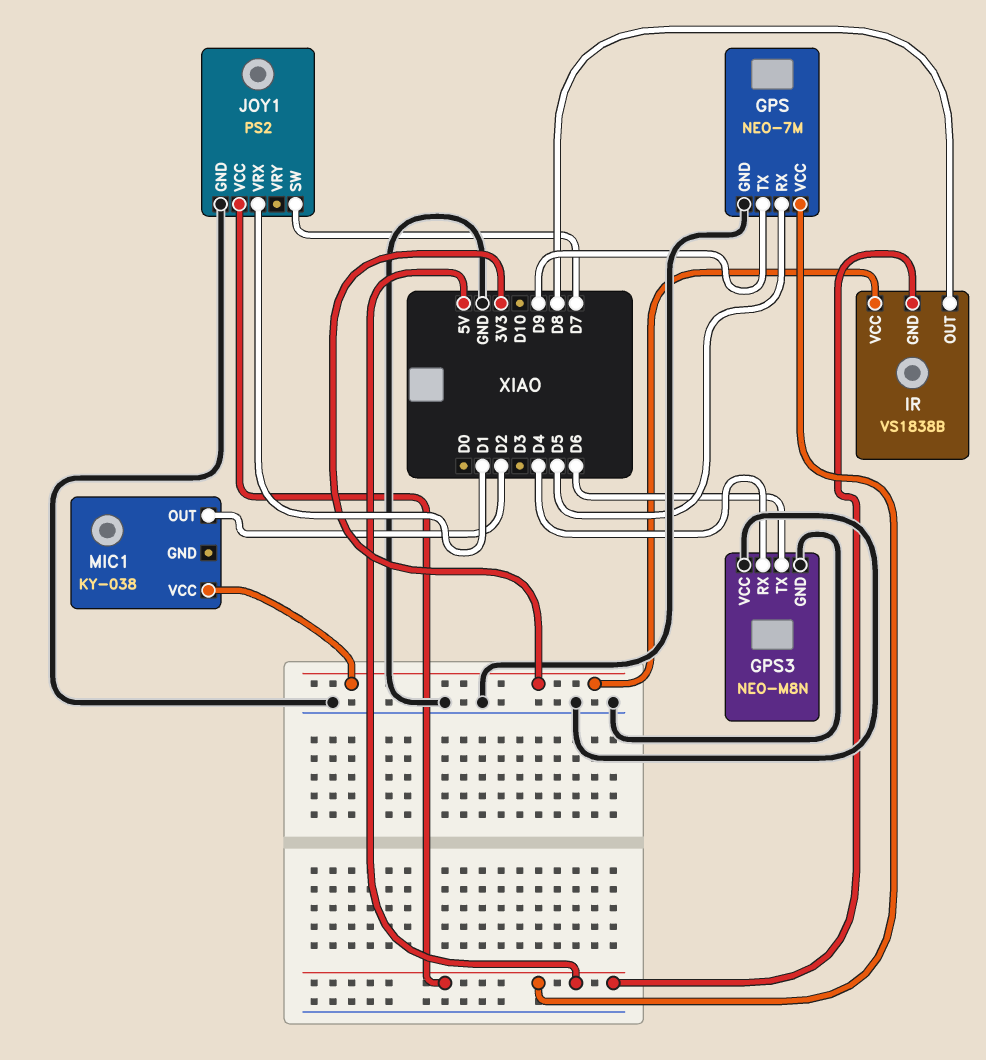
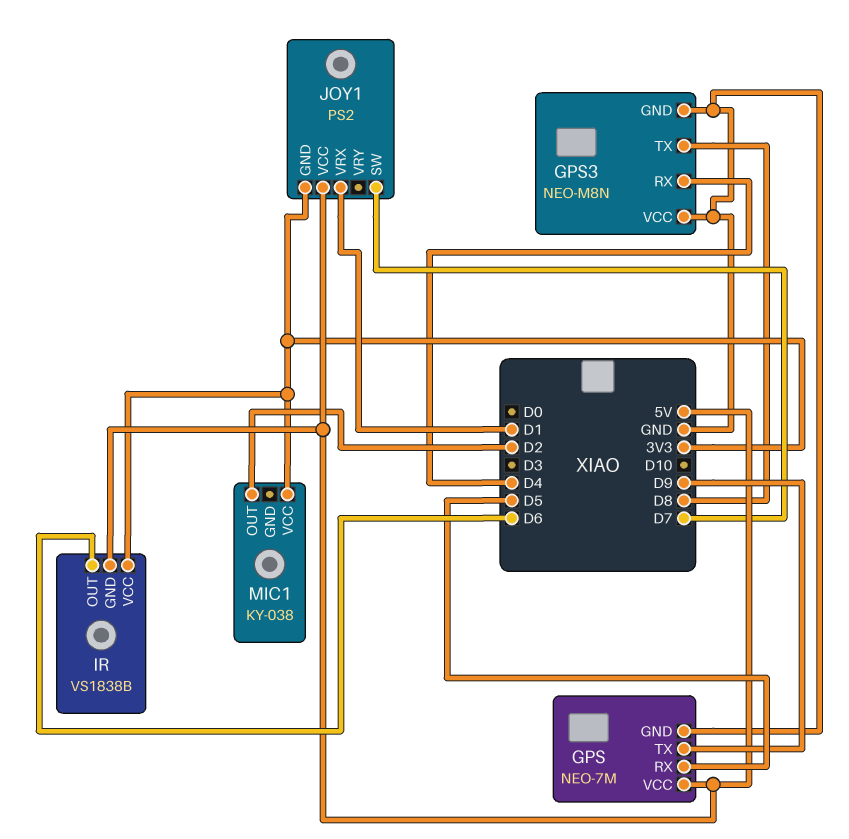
GPS3 pin TX: D6 -> D8
IR pin OUT: D8 -> D6
JOY1 pin GND: GND -> 3V3

